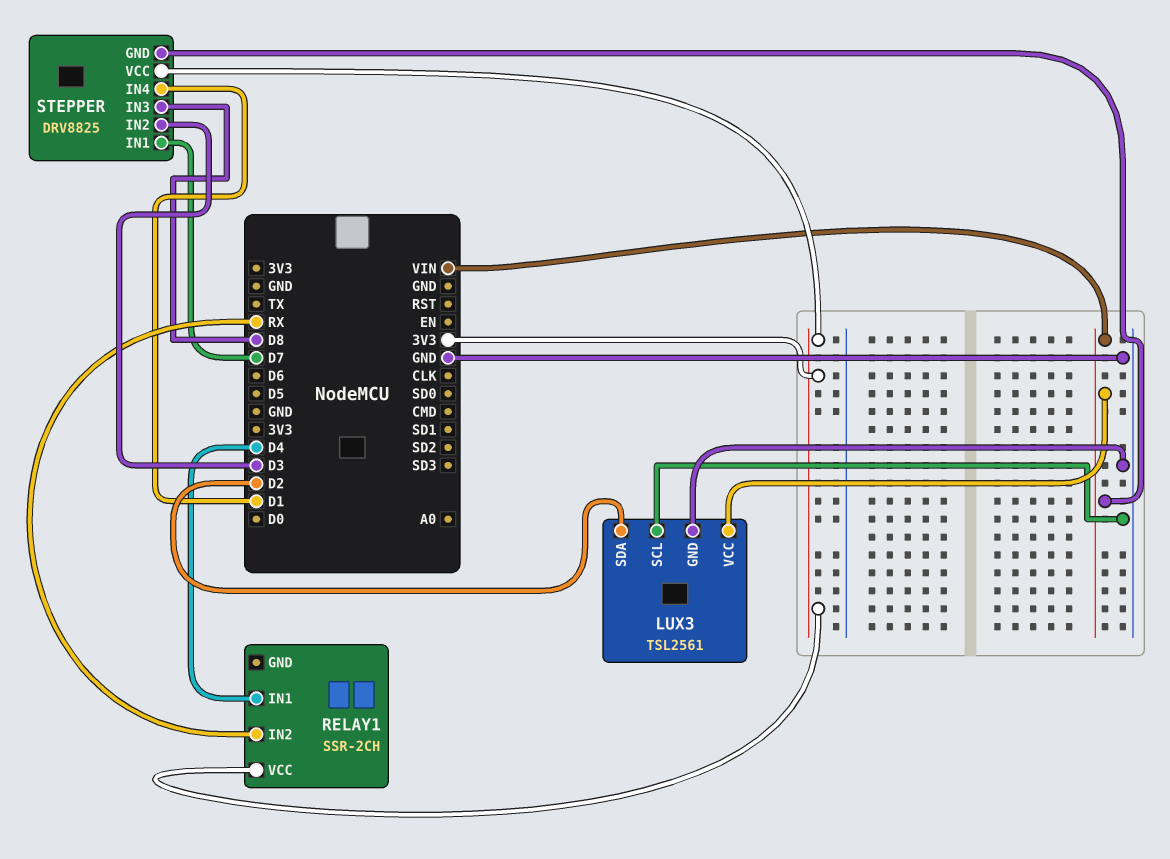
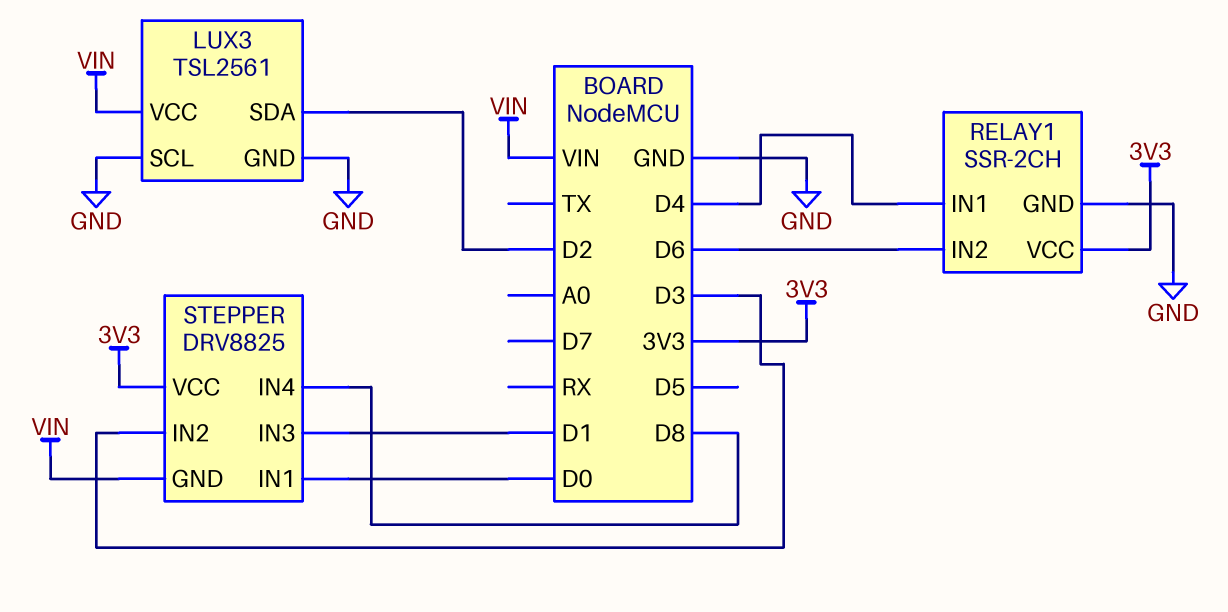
RELAY1 pin GND: none -> GND
RELAY1 pin IN2: RX -> D6
STEPPER pin IN1: D7 -> D0
STEPPER pin IN3: D8 -> D1
STEPPER pin IN4: D1 -> D8

